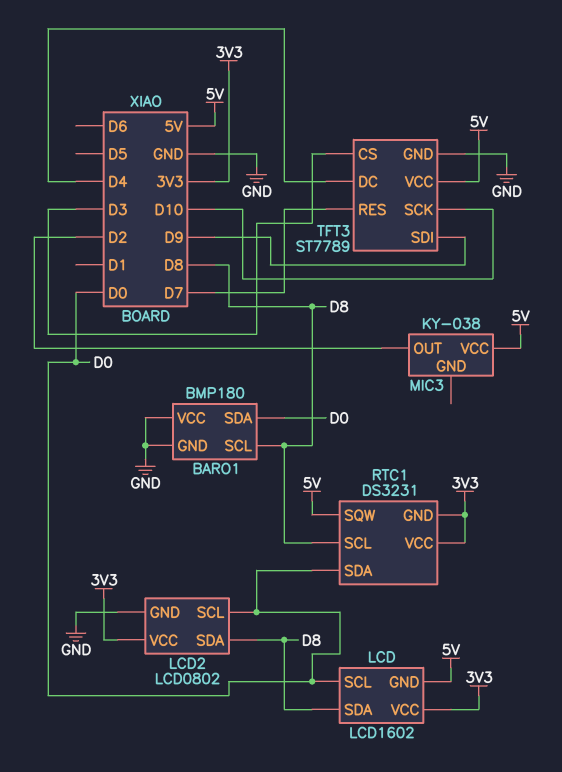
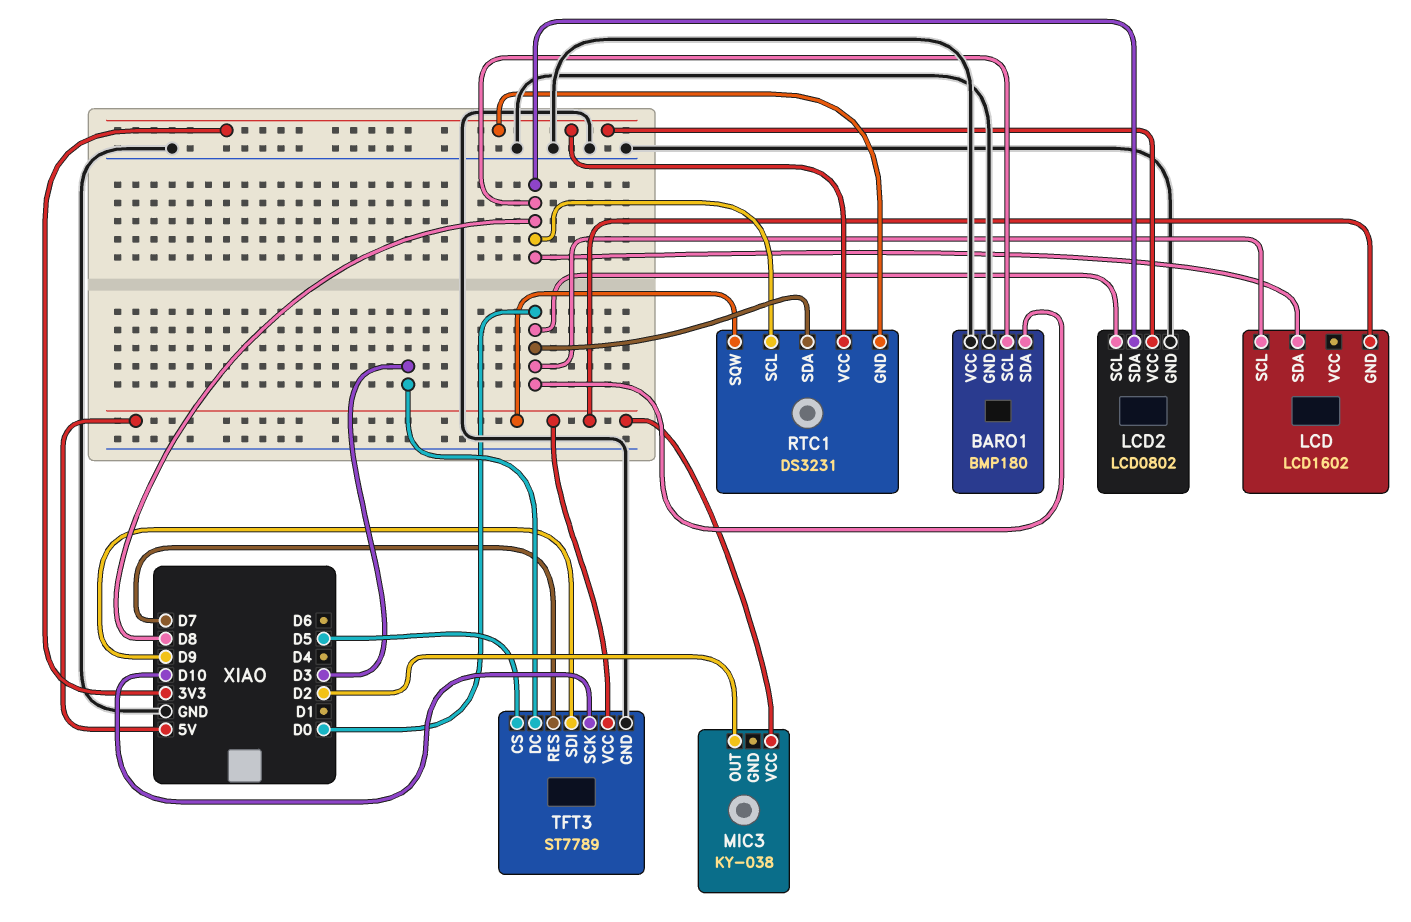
LCD pin VCC: 3V3 -> none
TFT3 pin CS: D3 -> D5
TFT3 pin DC: D4 -> D3

